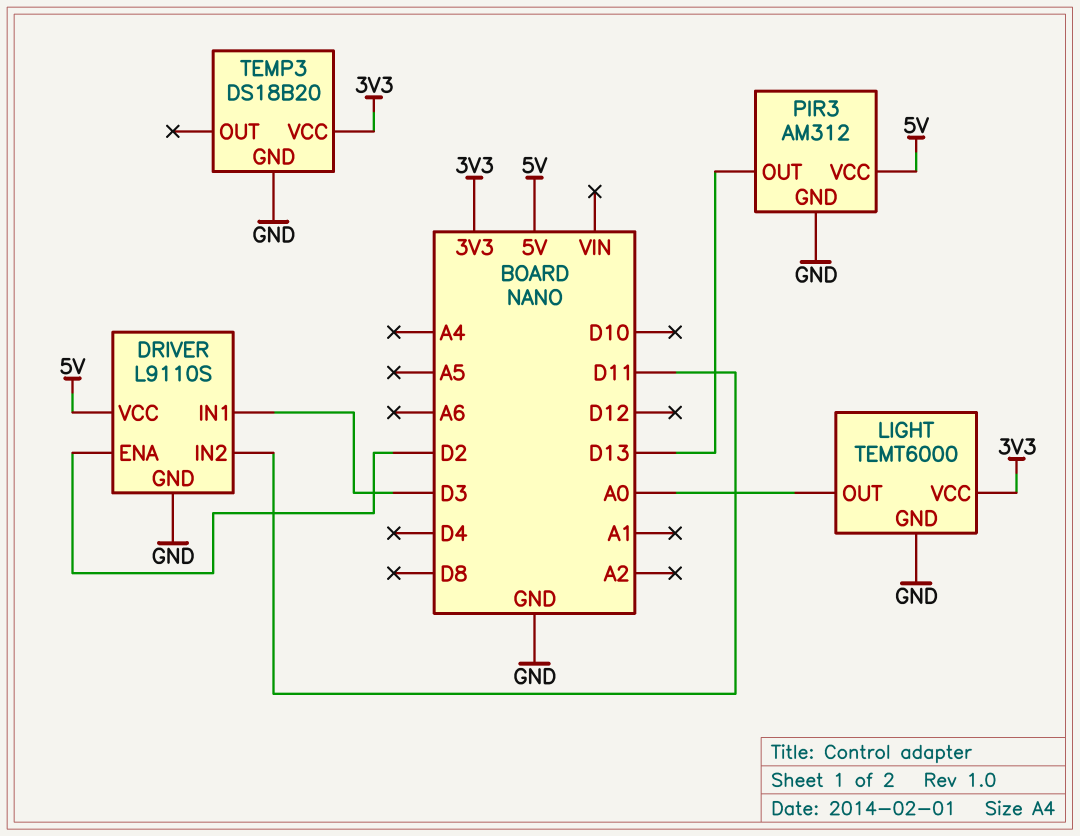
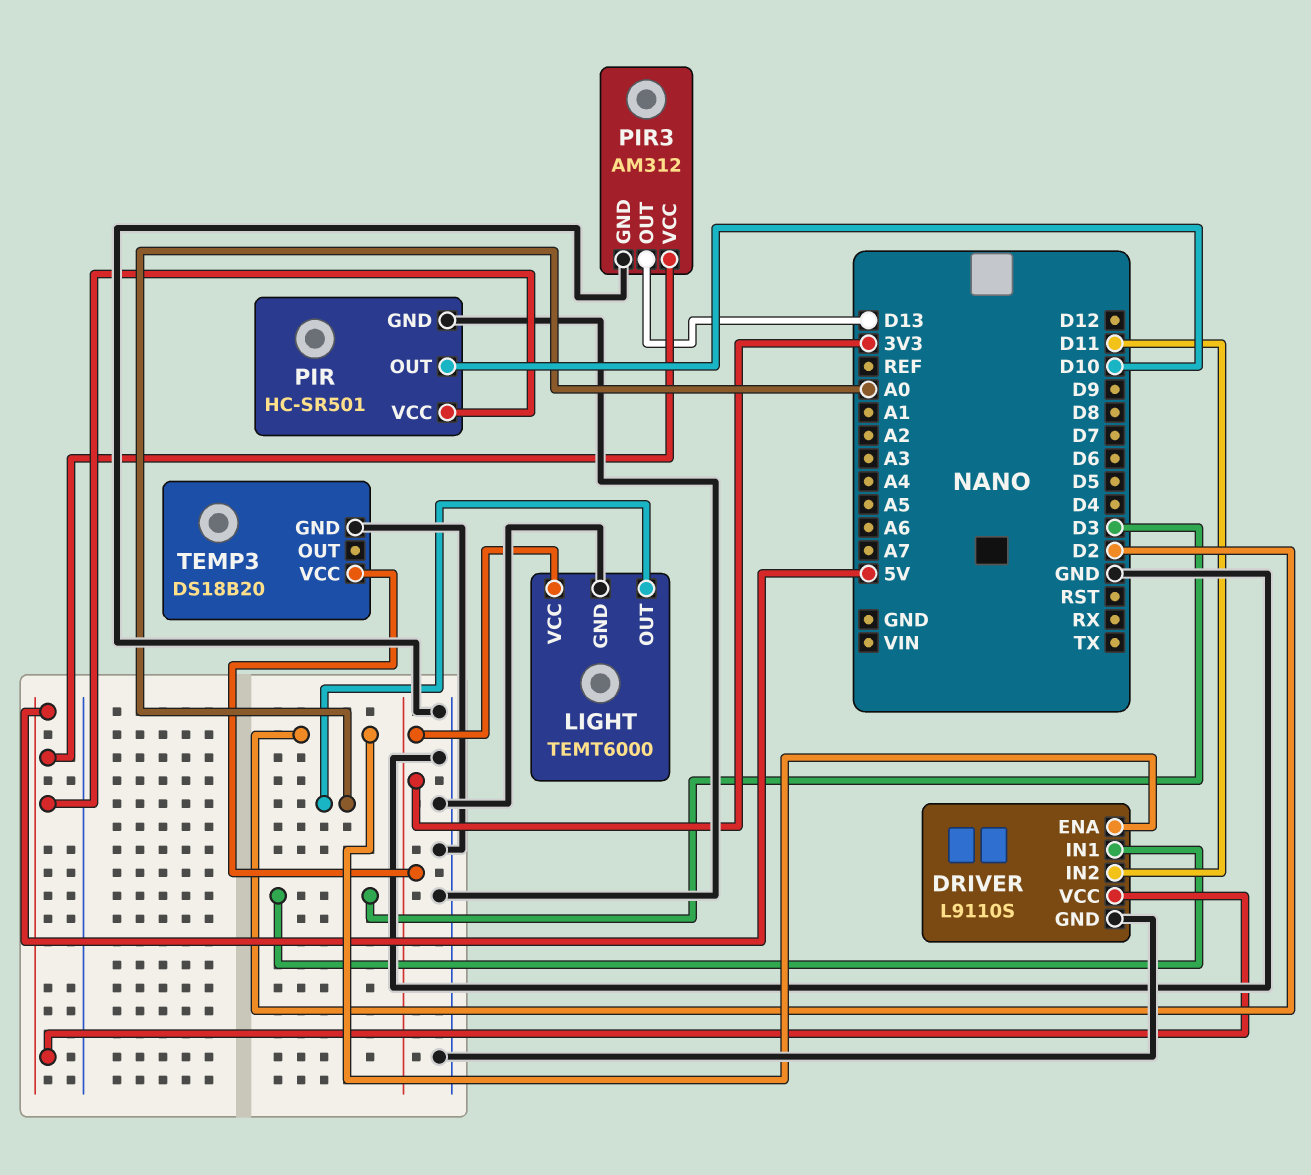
PIR: none -> HC-SR501
PIR pin GND: none -> GND
PIR pin OUT: none -> D10
PIR pin VCC: none -> 5V

